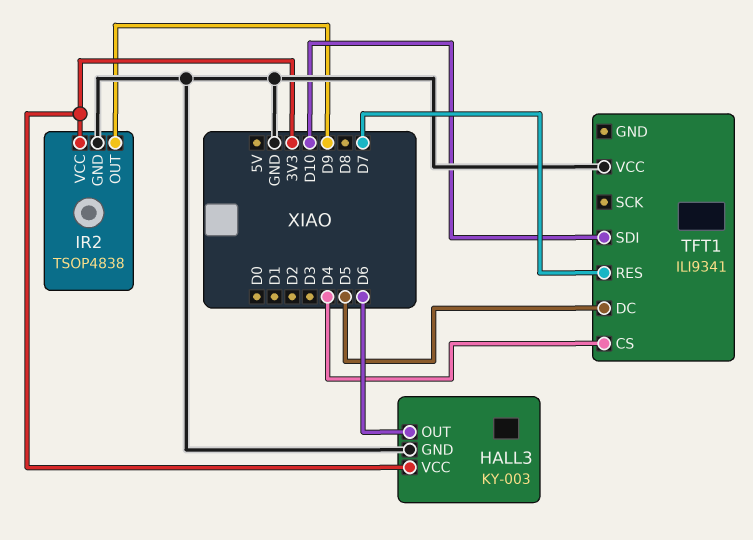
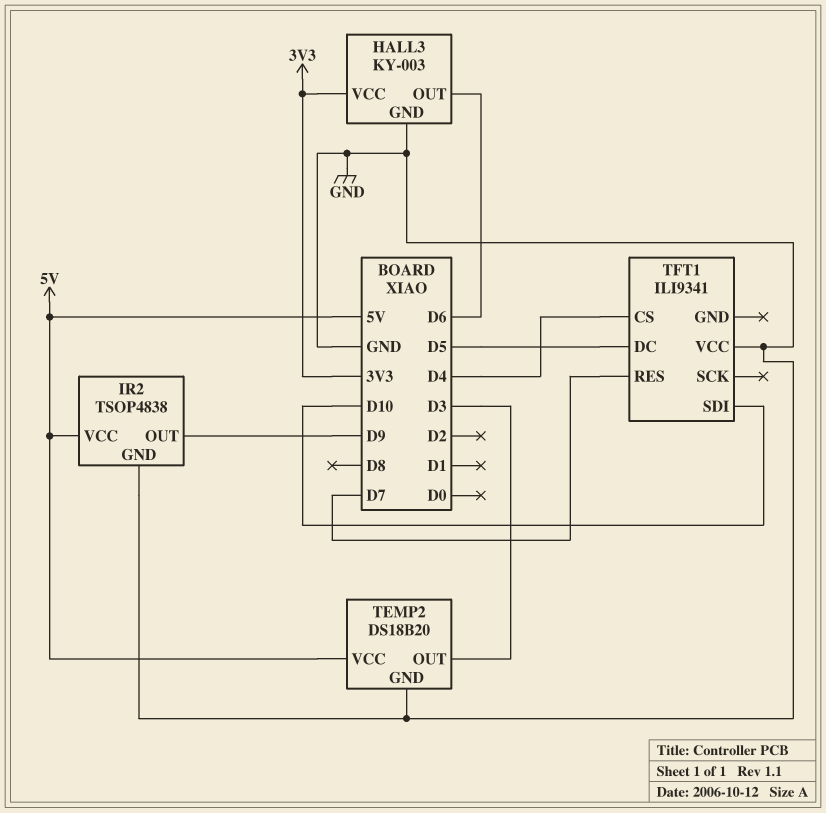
IR2 pin VCC: 3V3 -> 5V
TEMP2: none -> DS18B20
TEMP2 pin GND: none -> GND
TEMP2 pin OUT: none -> D3
TEMP2 pin VCC: none -> 5V

